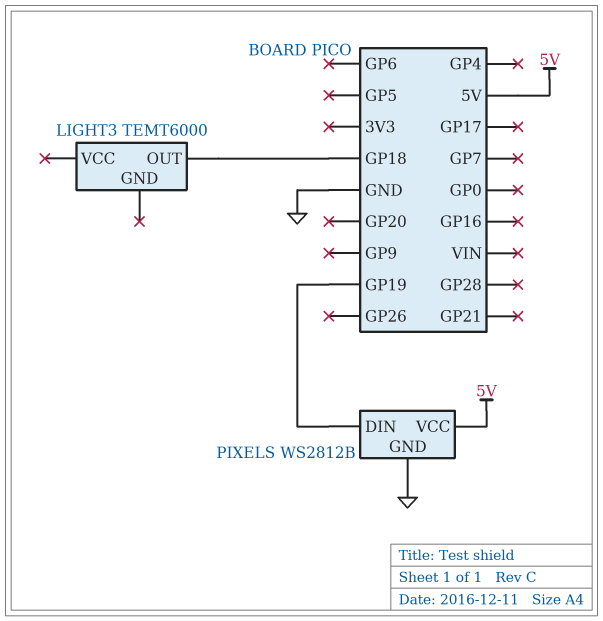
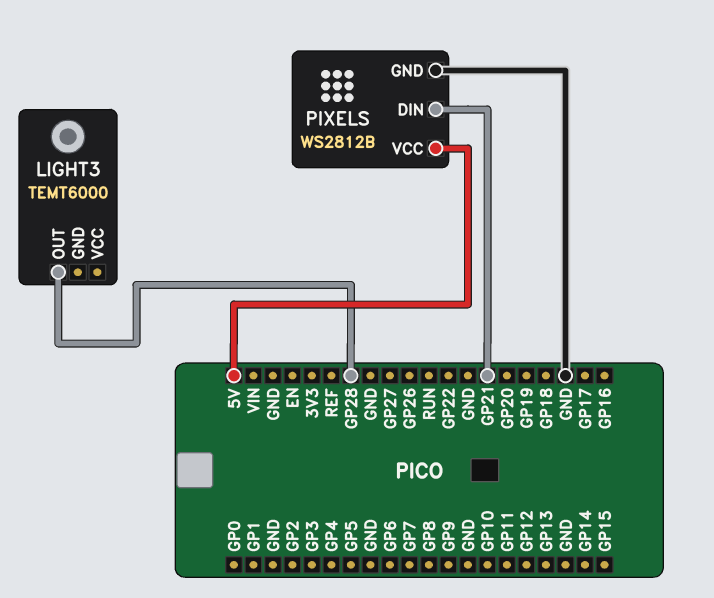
LIGHT3 pin OUT: GP18 -> GP28
PIXELS pin DIN: GP19 -> GP21

